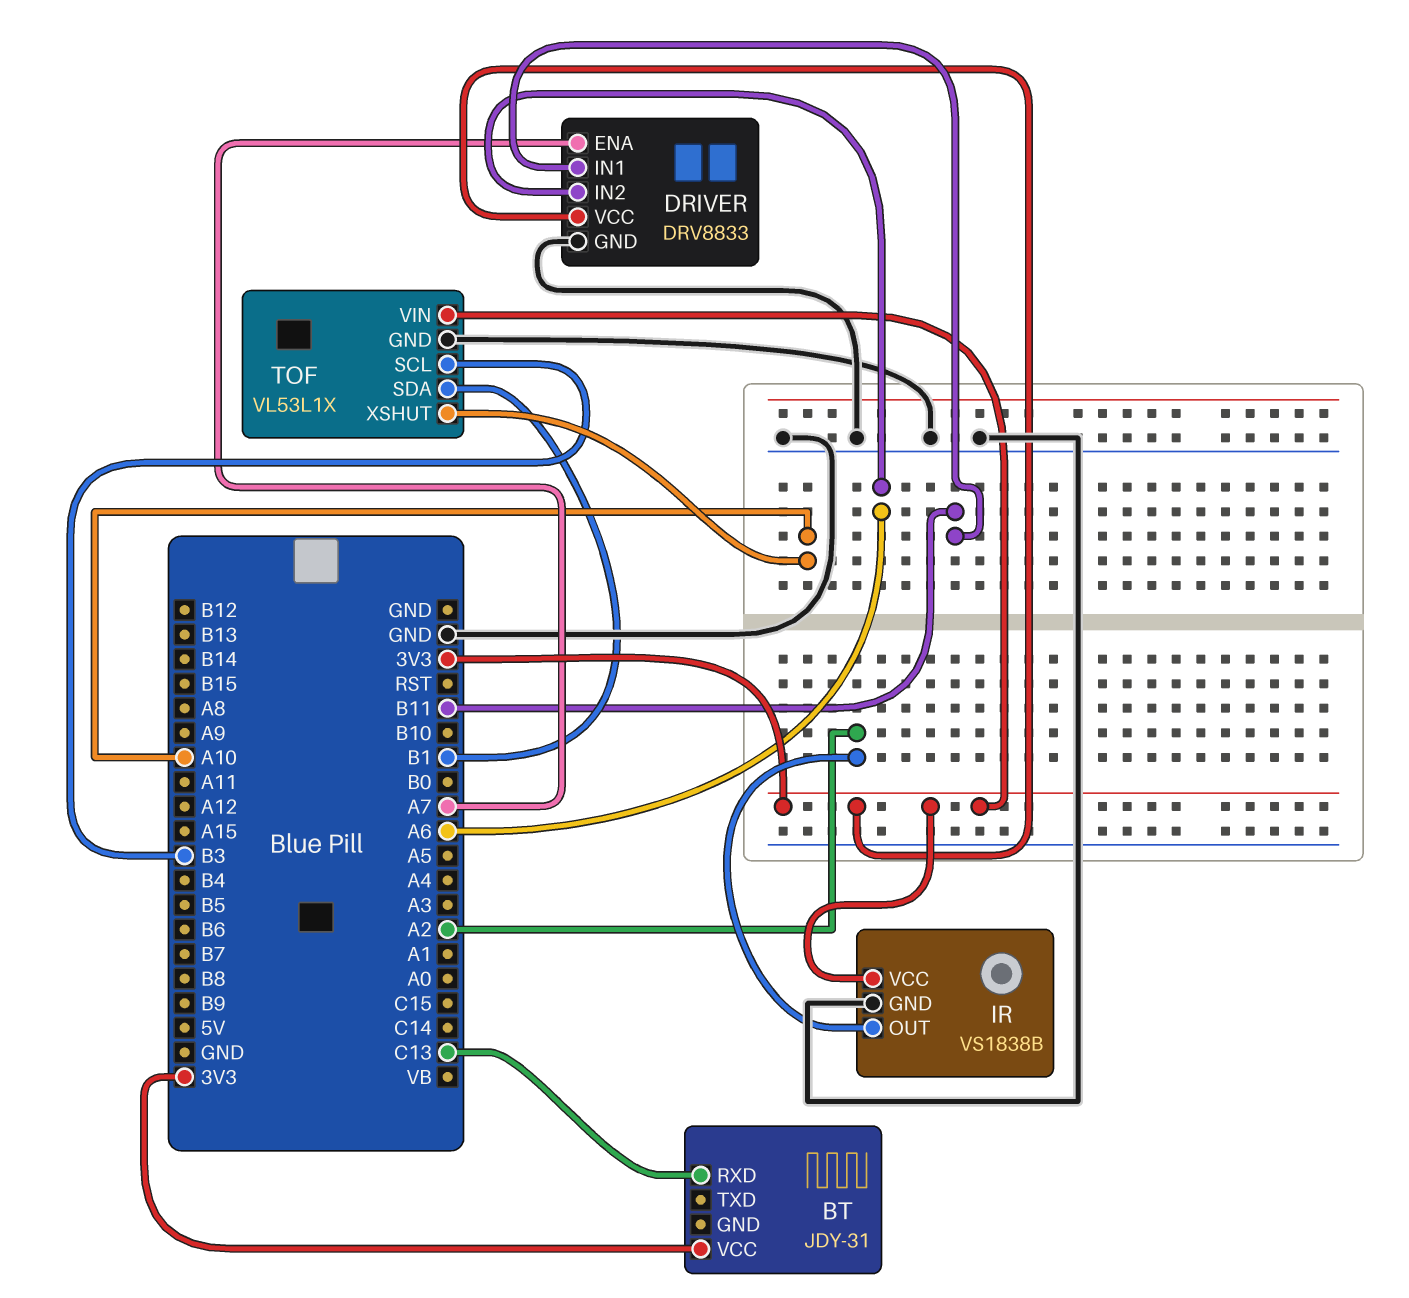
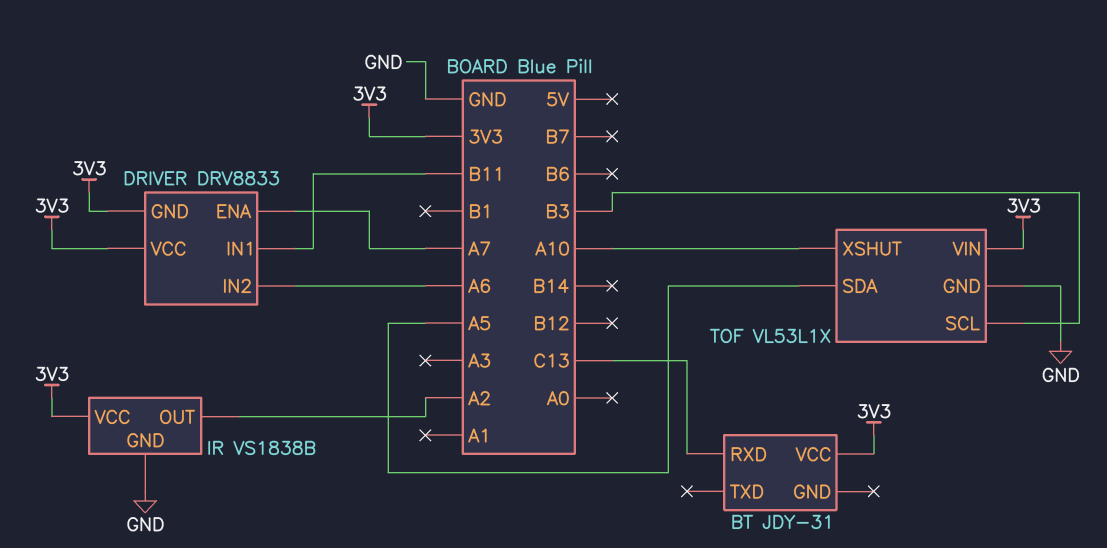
DRIVER pin GND: GND -> 3V3
TOF pin SDA: B1 -> A5

